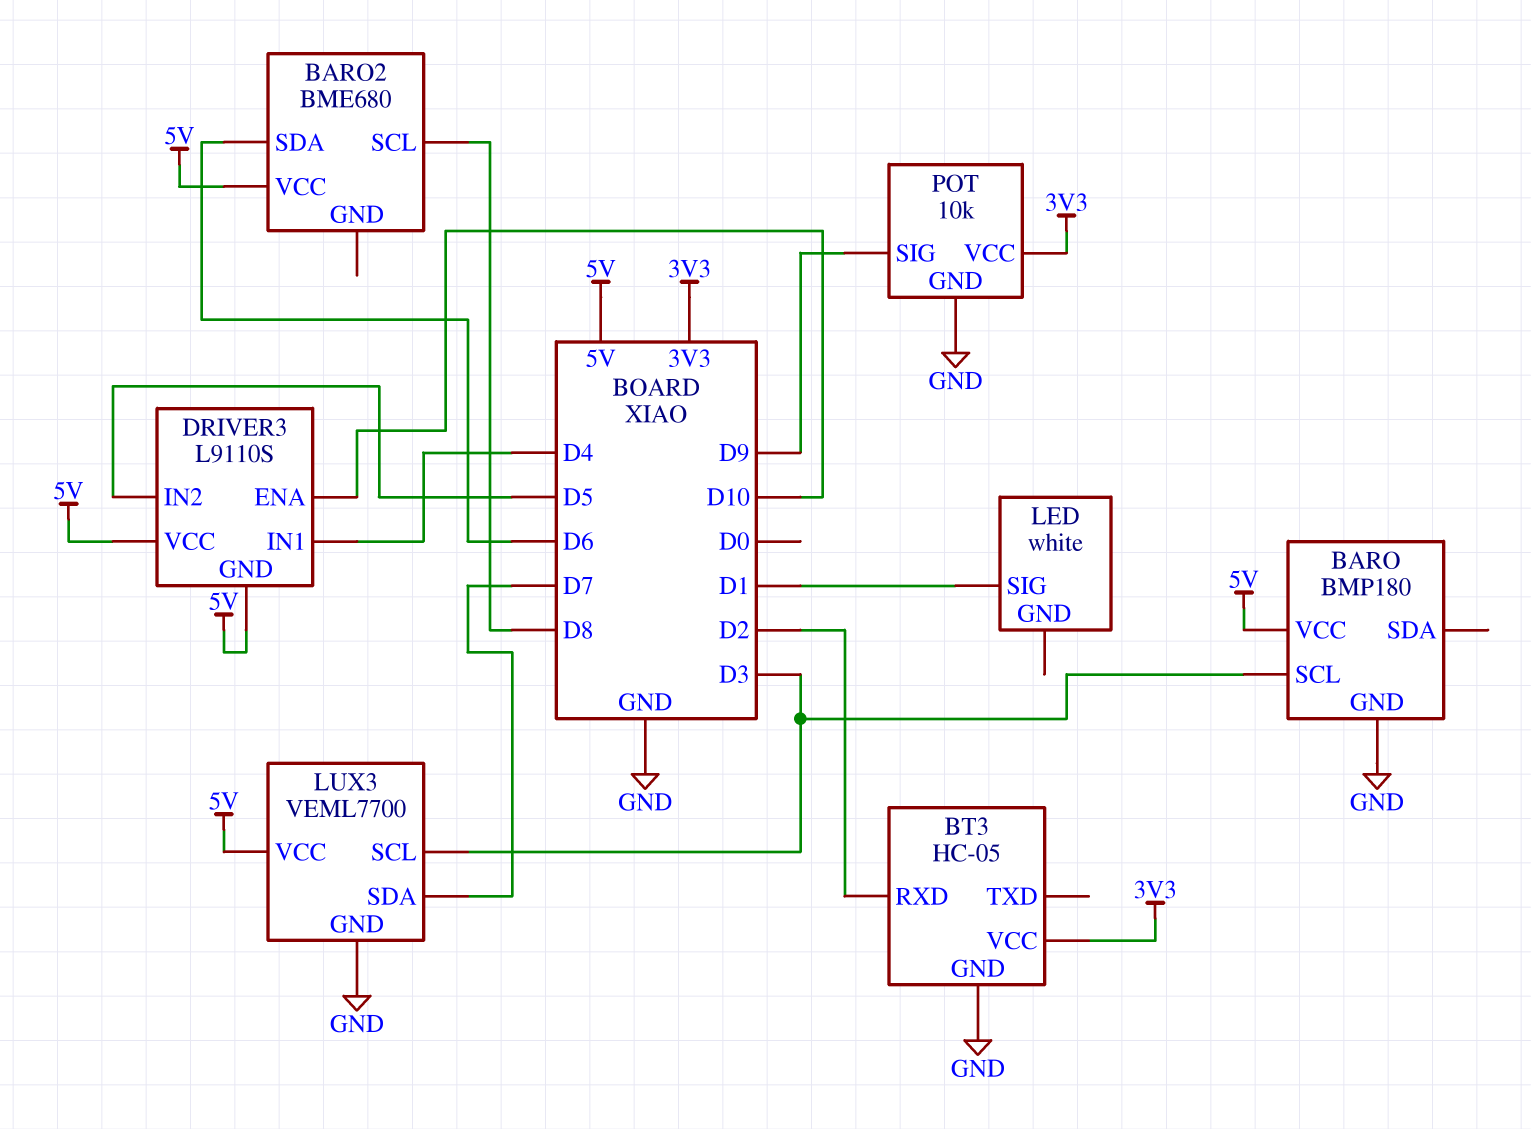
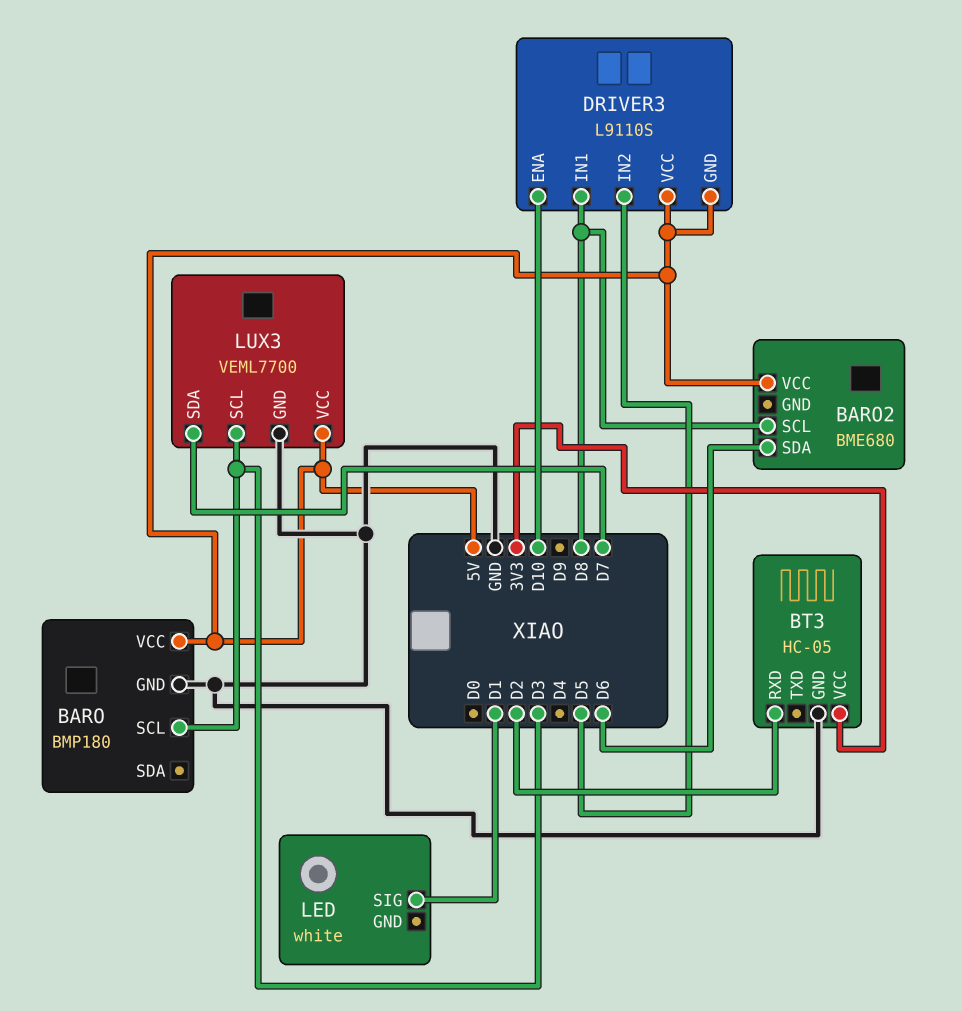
DRIVER3 pin IN1: D4 -> D8
POT: 10k -> none
POT pin GND: GND -> none
POT pin SIG: D9 -> none
POT pin VCC: 3V3 -> none

